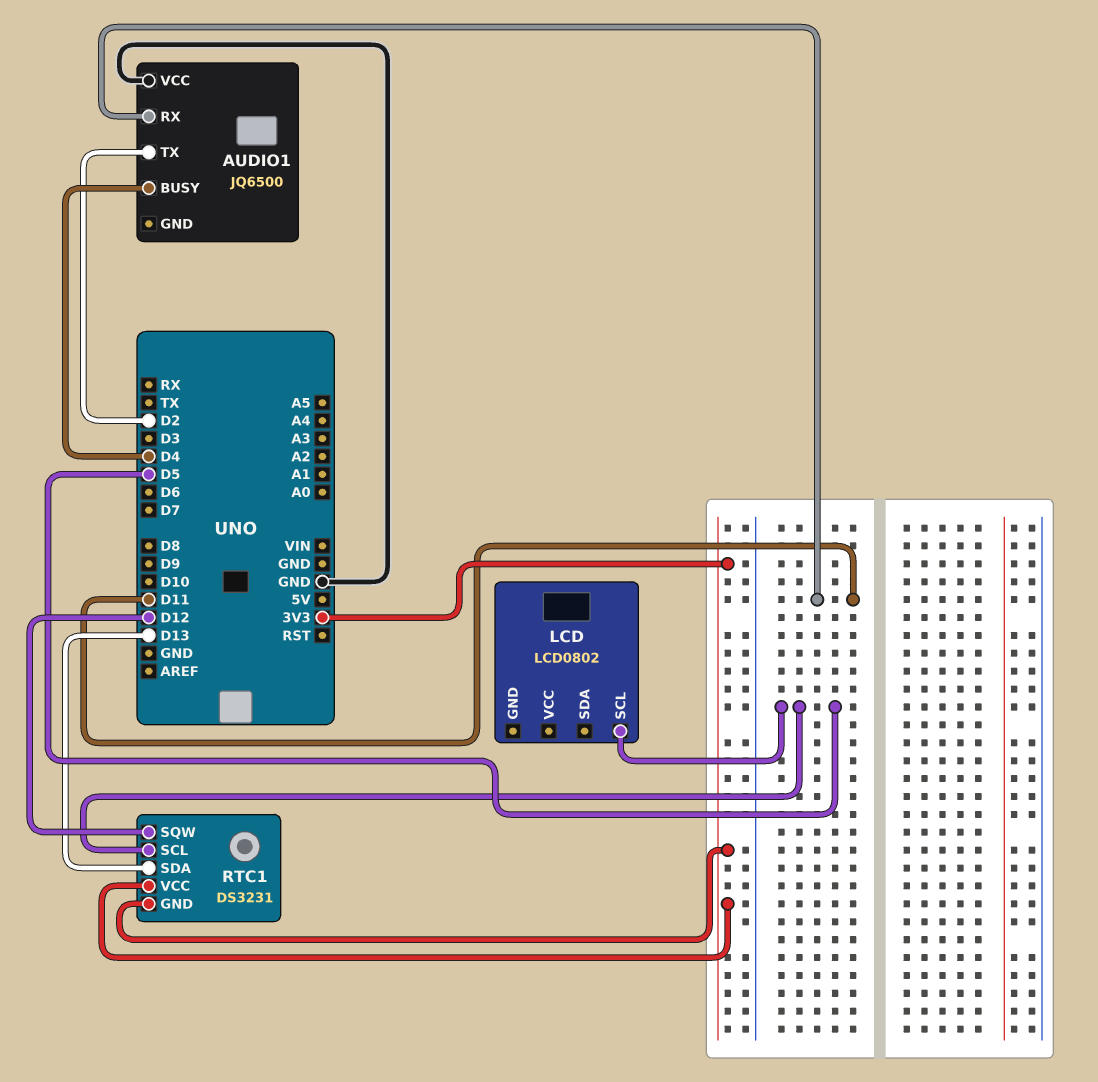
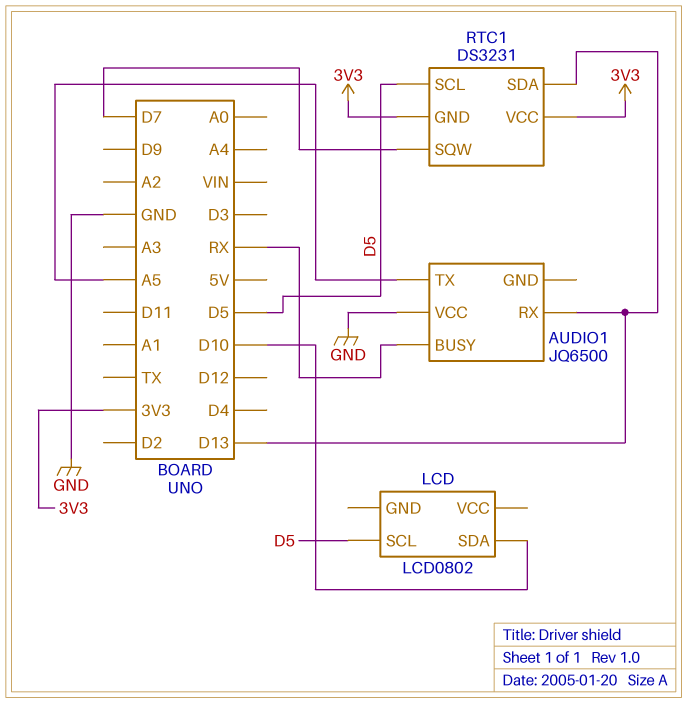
AUDIO1 pin BUSY: D4 -> RX
AUDIO1 pin RX: D11 -> D13
AUDIO1 pin TX: D2 -> A5
LCD pin SDA: none -> D10
RTC1 pin SQW: D12 -> D7

